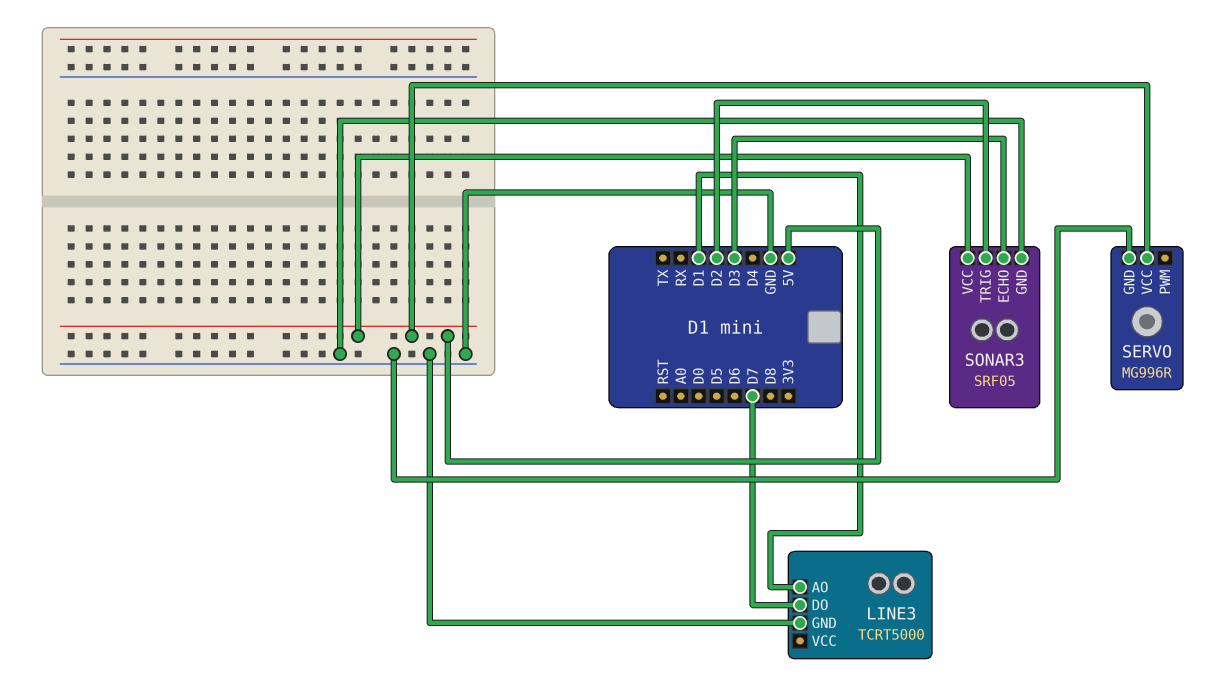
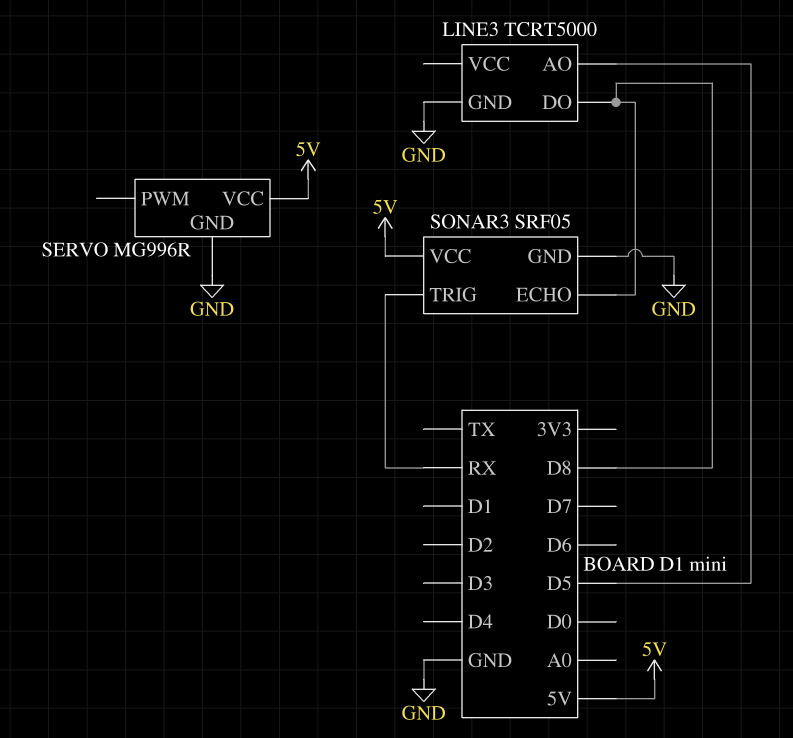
LINE3 pin AO: D1 -> D5
LINE3 pin DO: D7 -> D8
SONAR3 pin ECHO: D3 -> D8
SONAR3 pin TRIG: D2 -> RX

